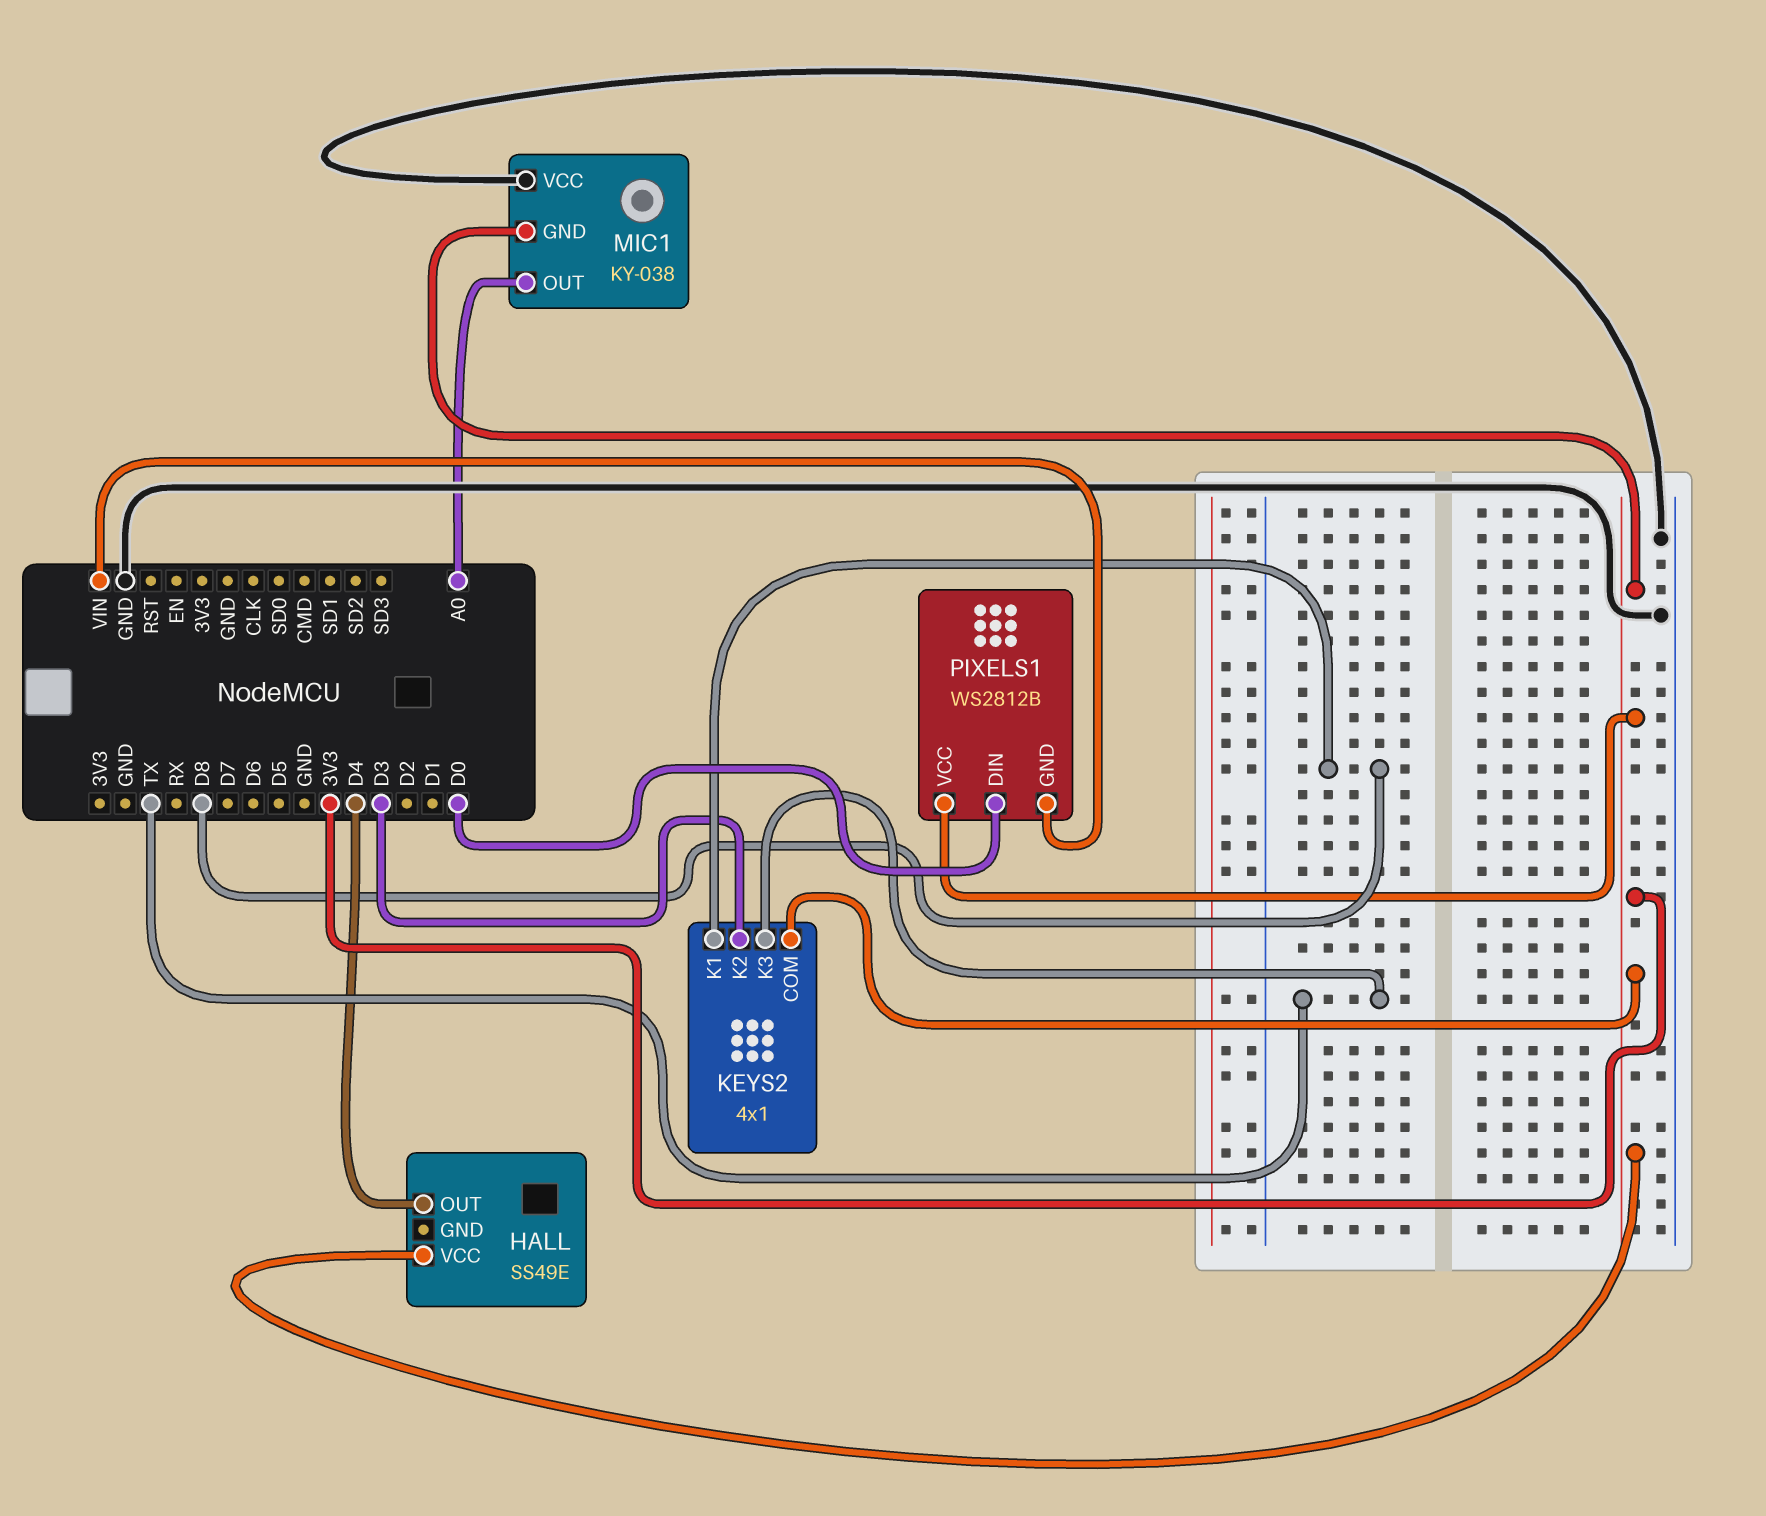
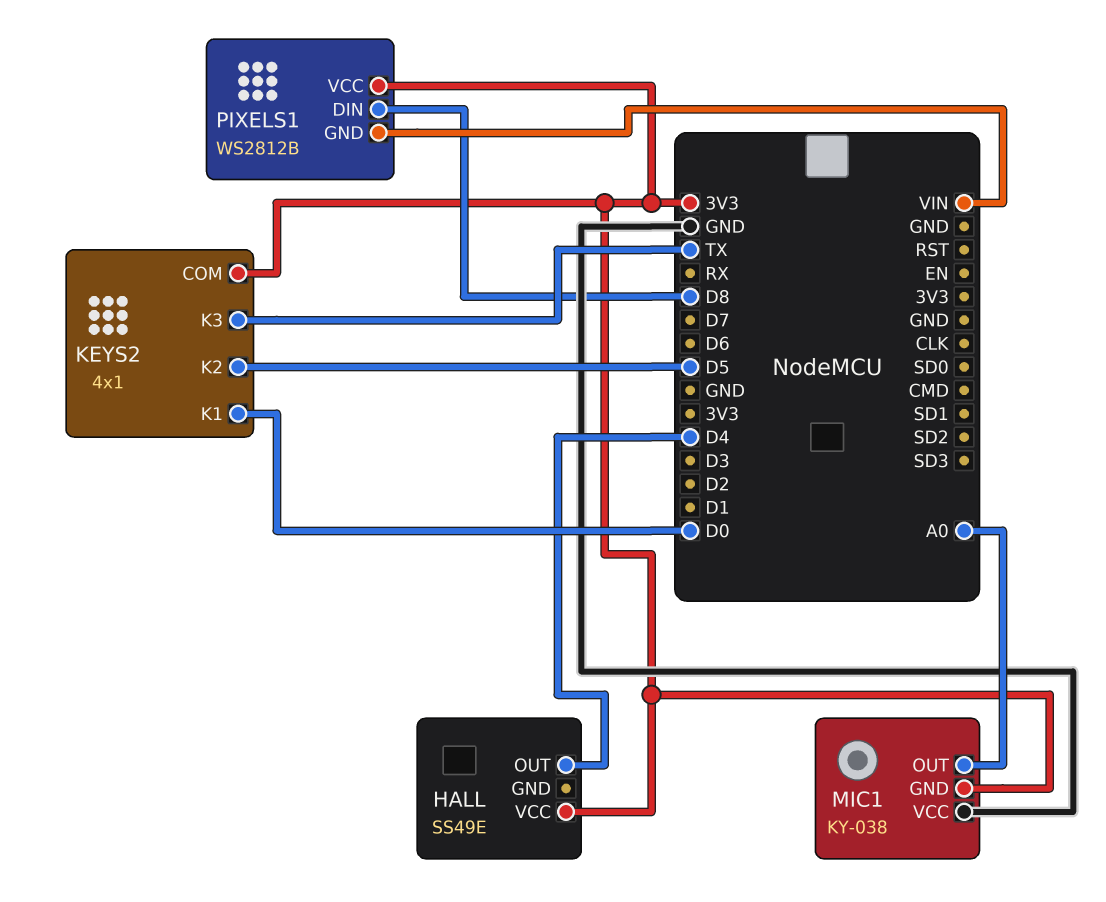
KEYS2 pin K1: D8 -> D0
KEYS2 pin K2: D3 -> D5
PIXELS1 pin DIN: D0 -> D8

